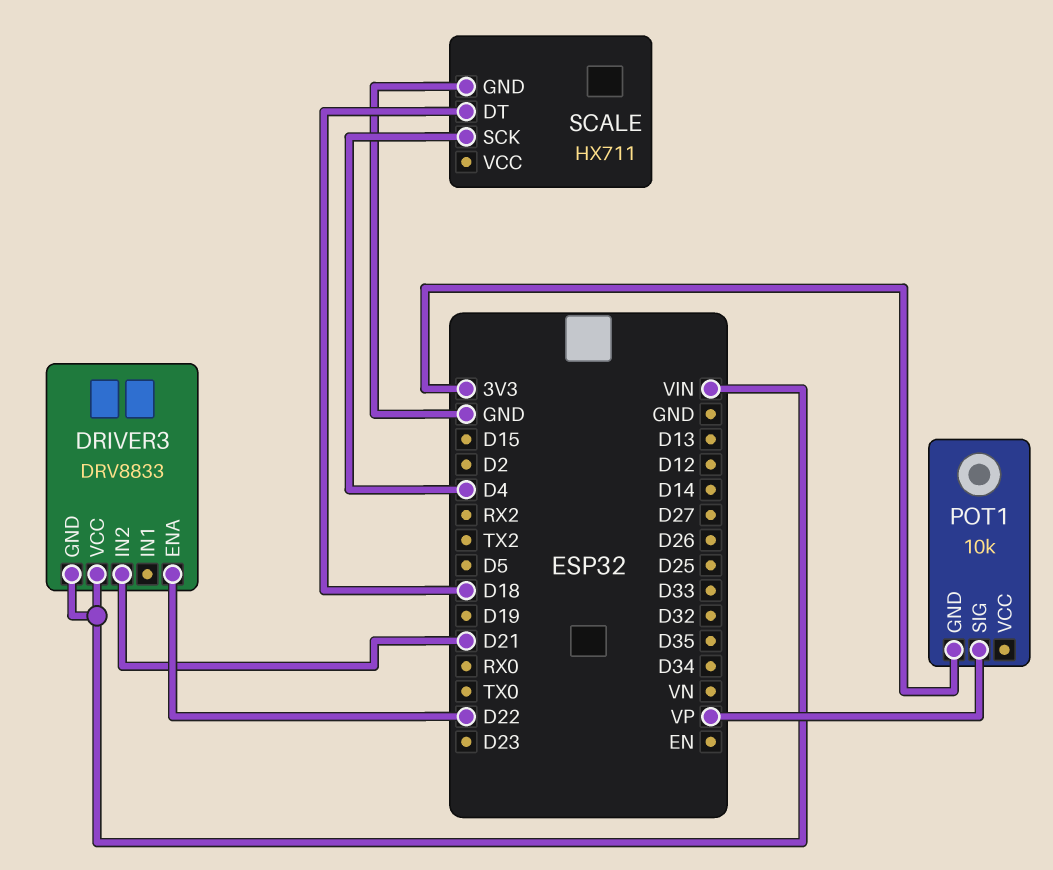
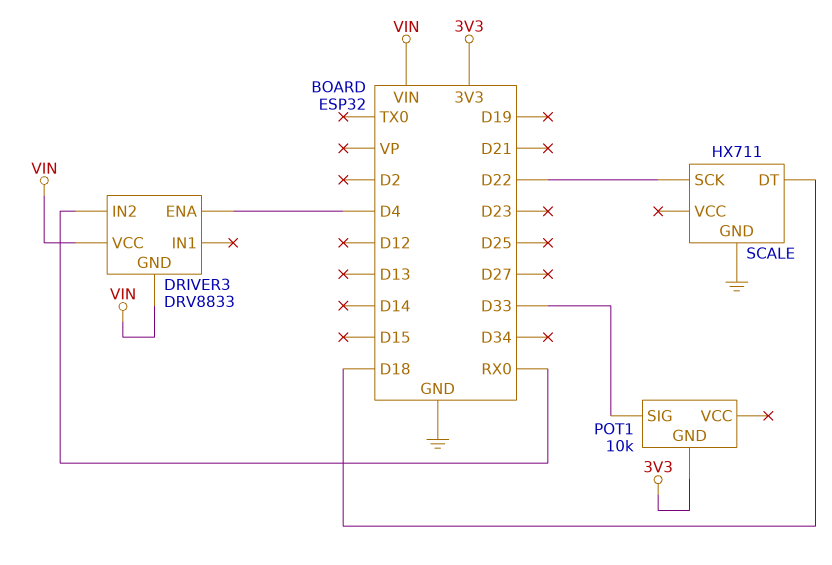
DRIVER3 pin ENA: D22 -> D4
DRIVER3 pin IN2: D21 -> RX0
POT1 pin SIG: VP -> D33
SCALE pin SCK: D4 -> D22

